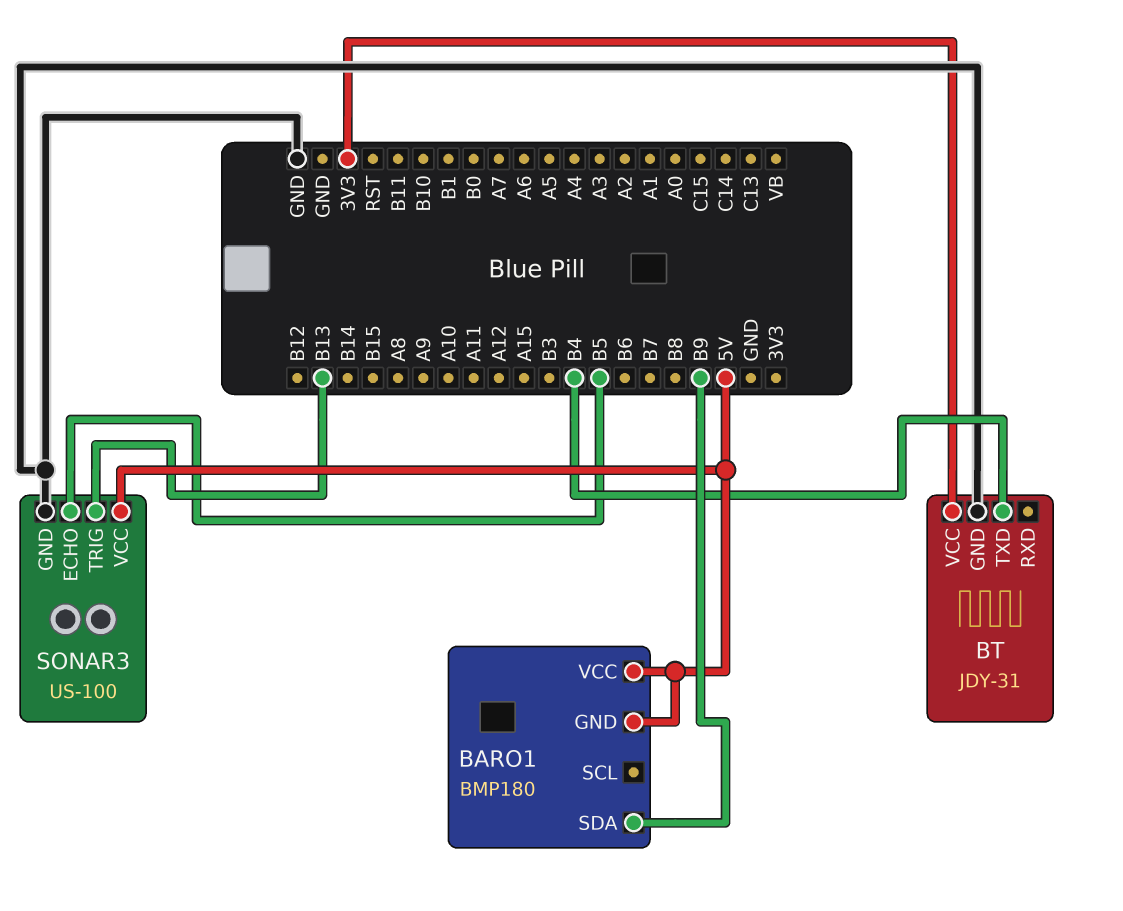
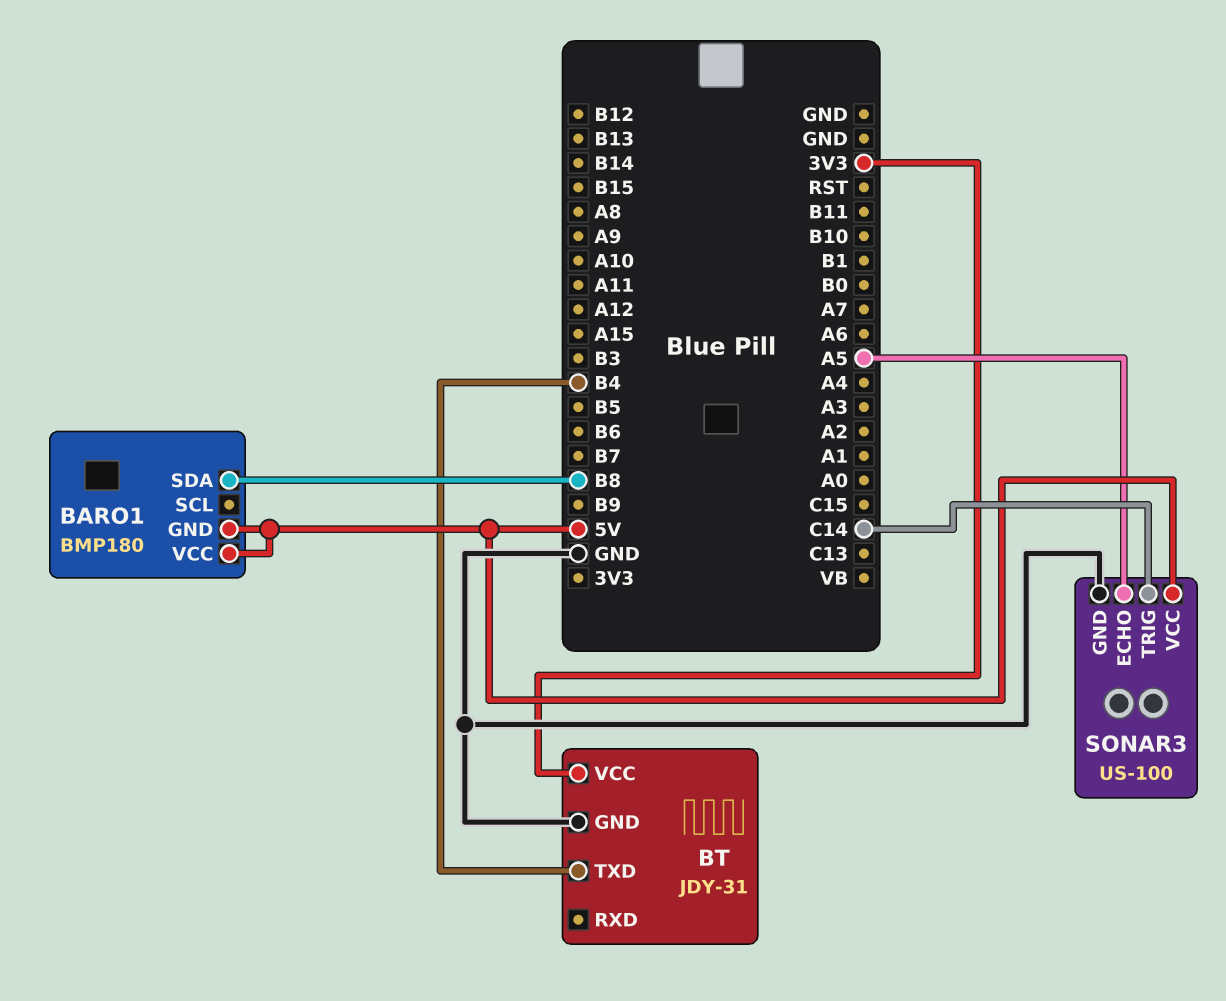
BARO1 pin SDA: B9 -> B8
SONAR3 pin ECHO: B5 -> A5
SONAR3 pin TRIG: B13 -> C14

